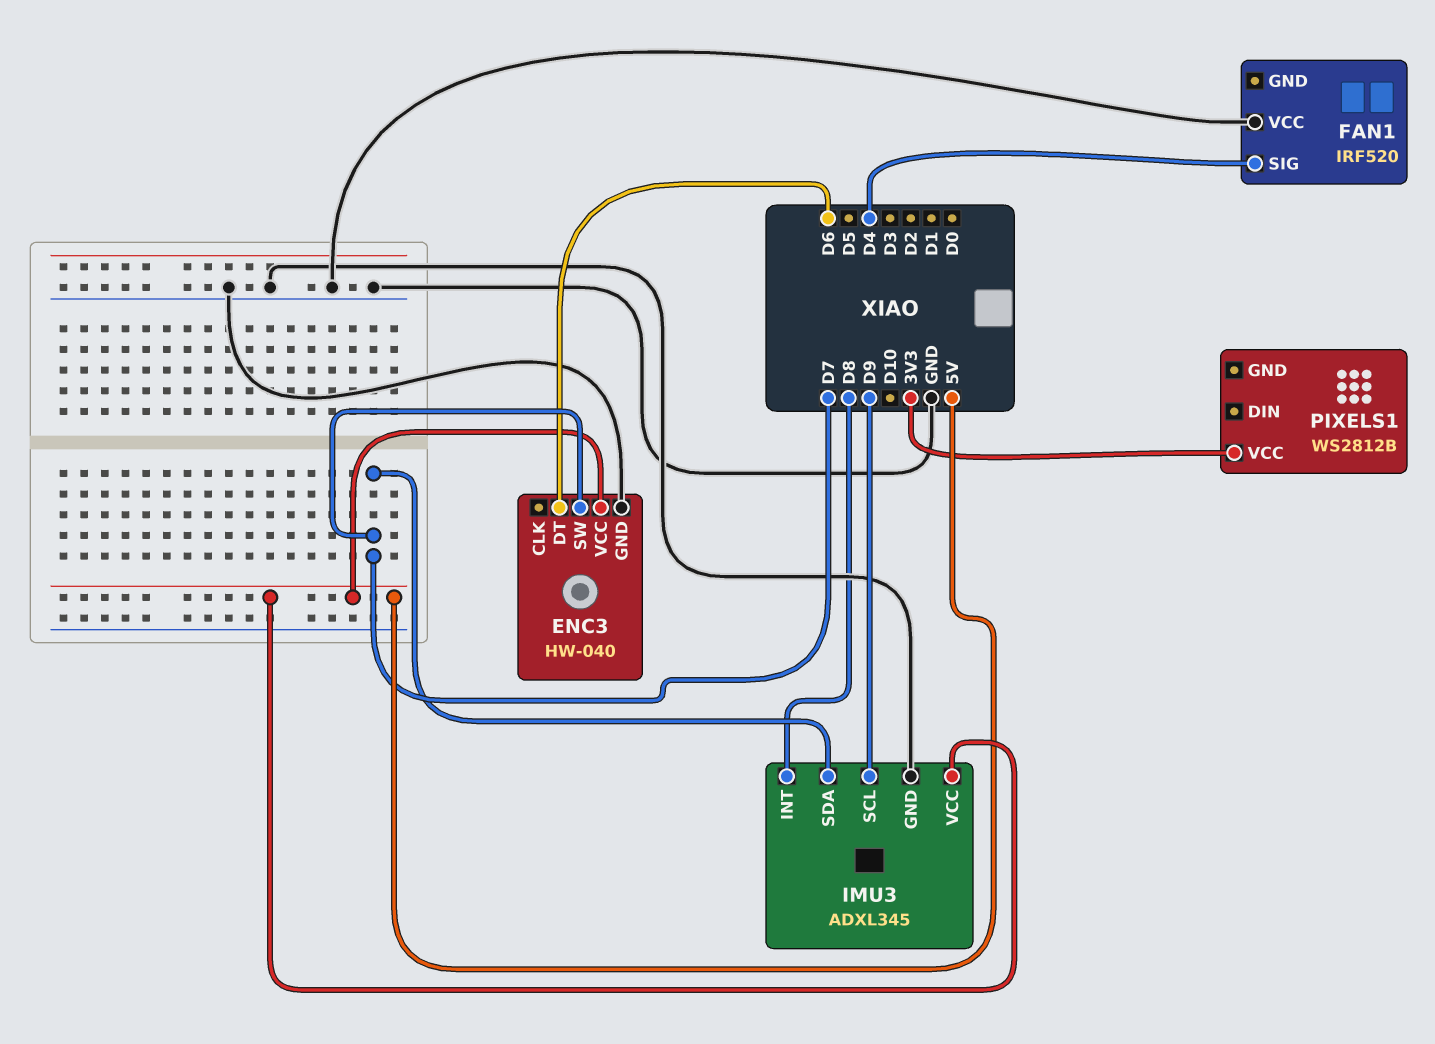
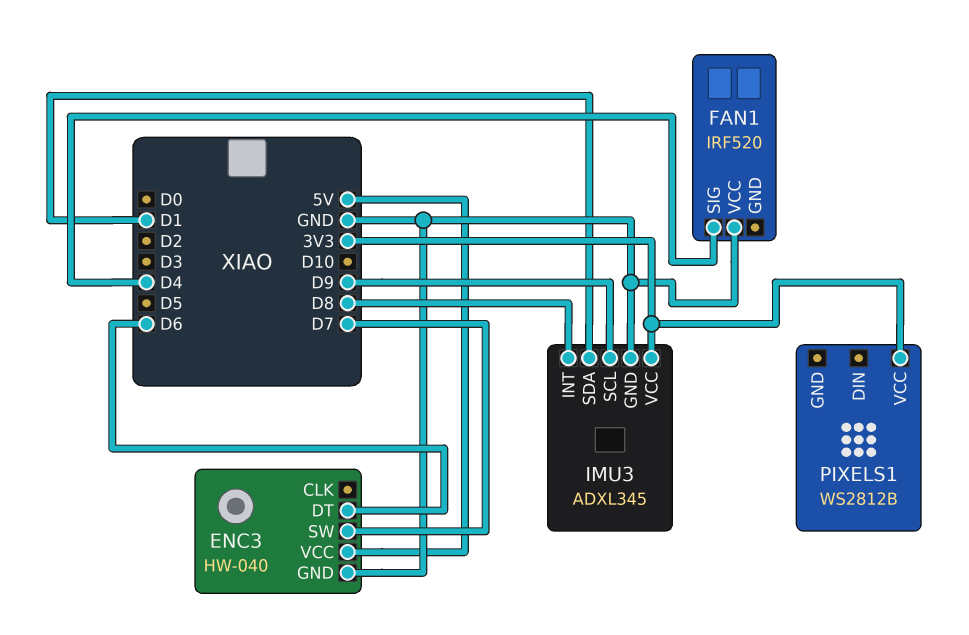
IMU3 pin SDA: D7 -> D1
IMU3 pin VCC: 5V -> 3V3

